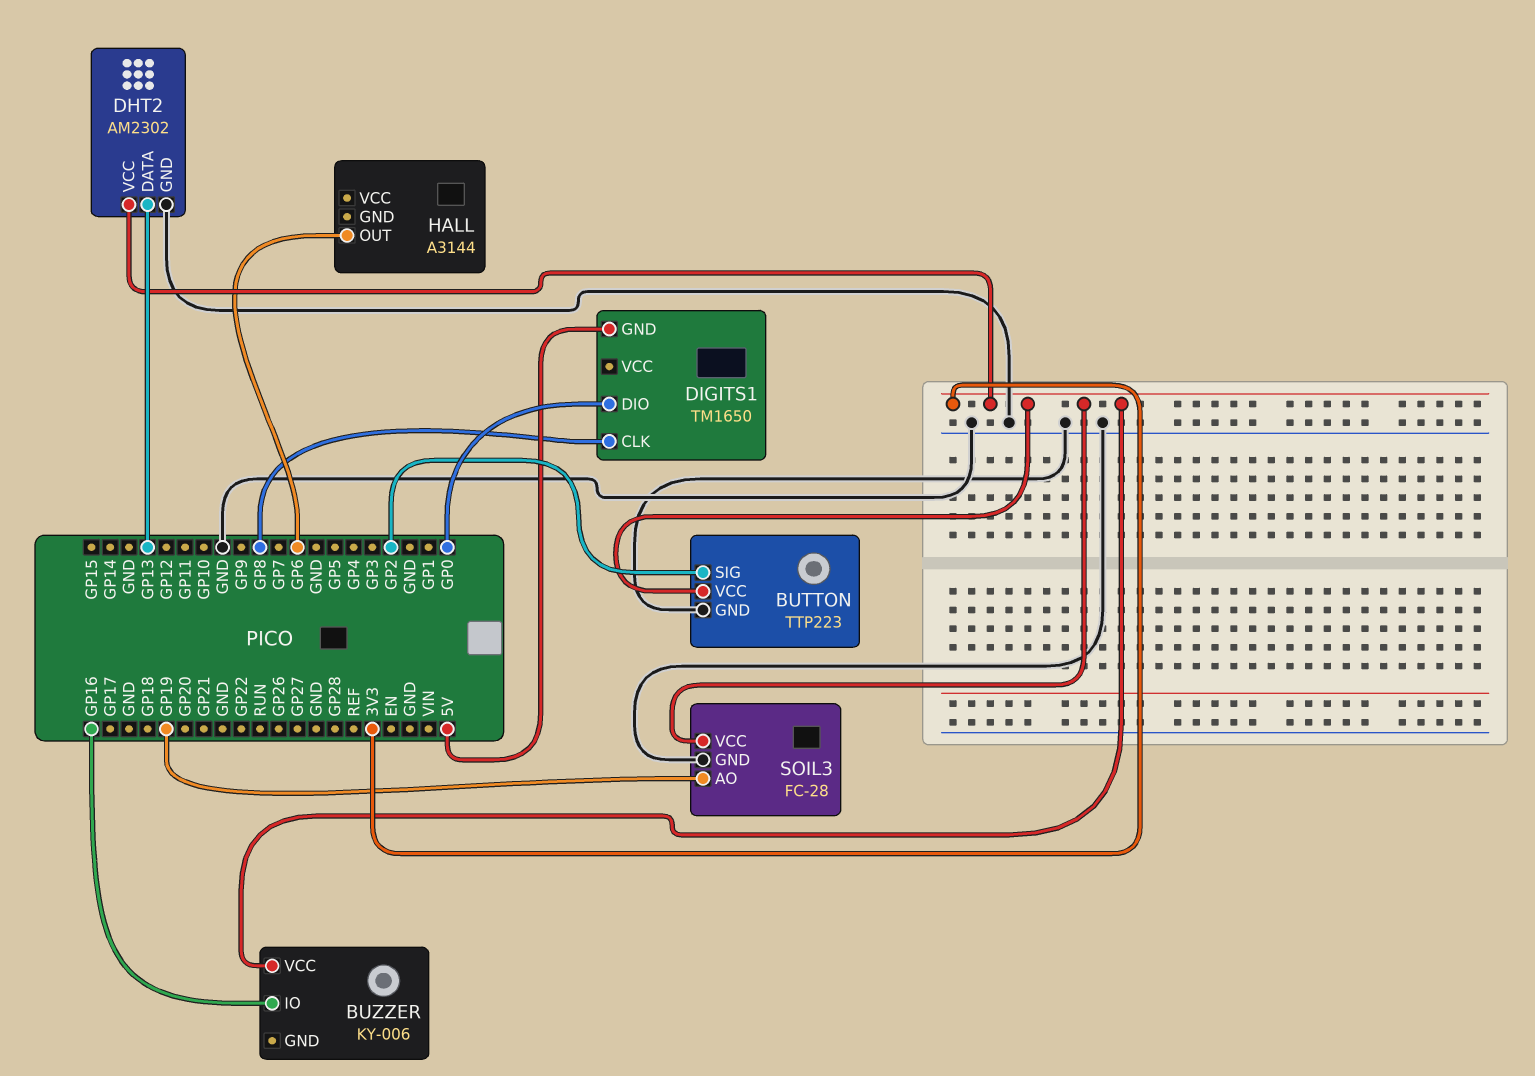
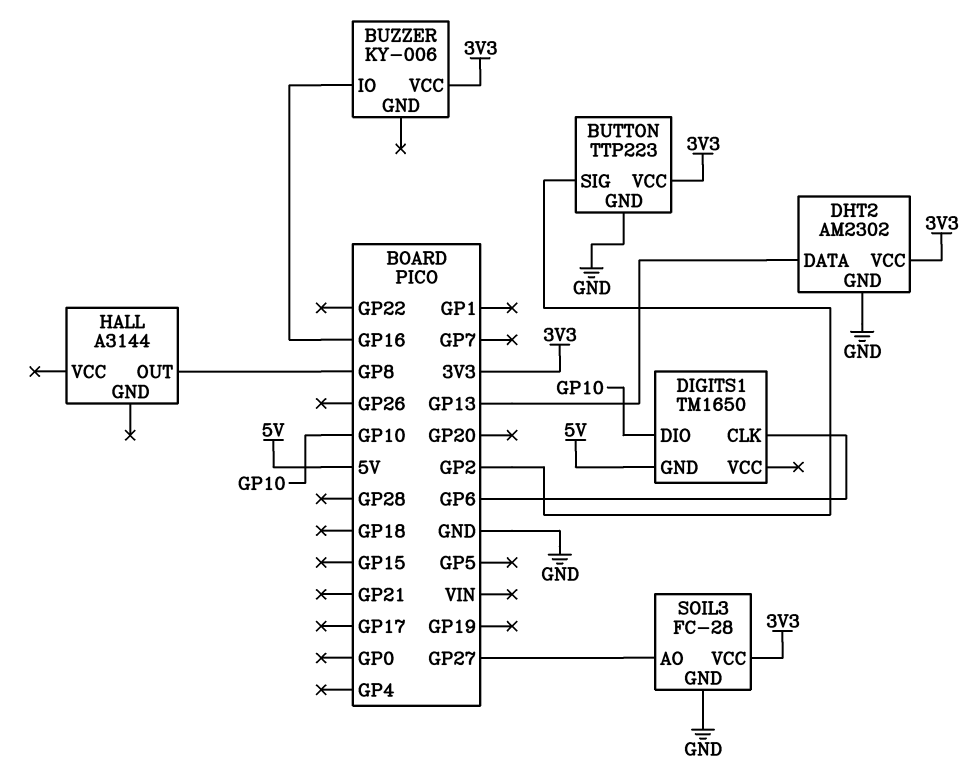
DIGITS1 pin CLK: GP8 -> GP6
DIGITS1 pin DIO: GP0 -> GP10
HALL pin OUT: GP6 -> GP8
SOIL3 pin AO: GP19 -> GP27

